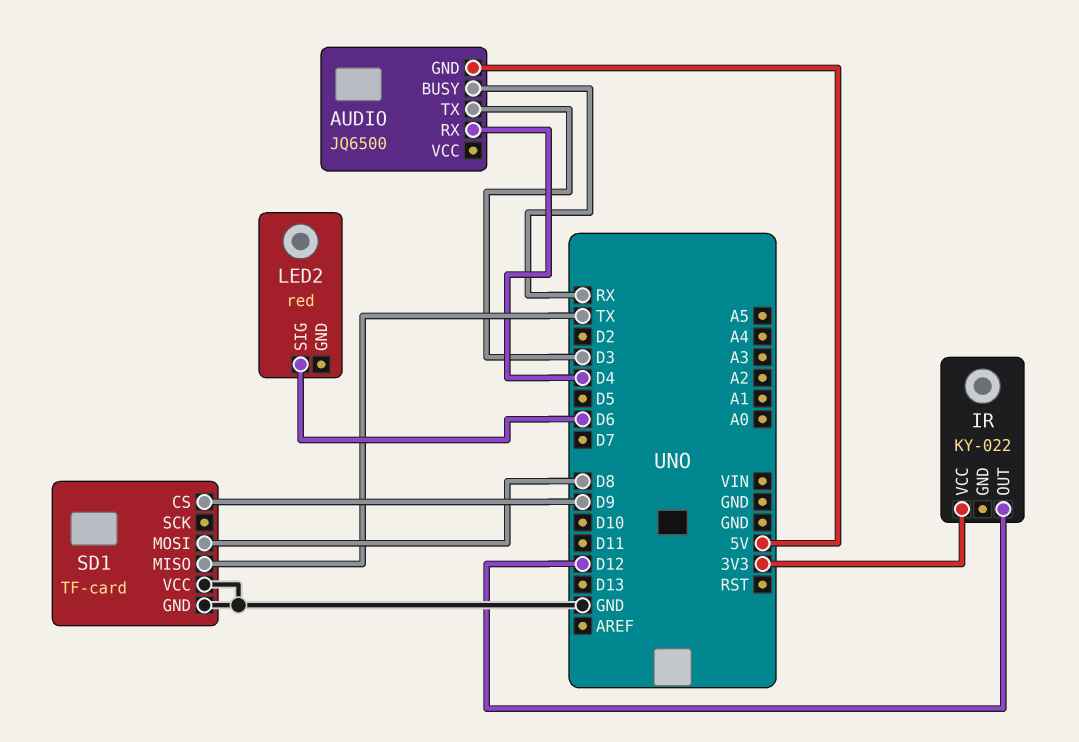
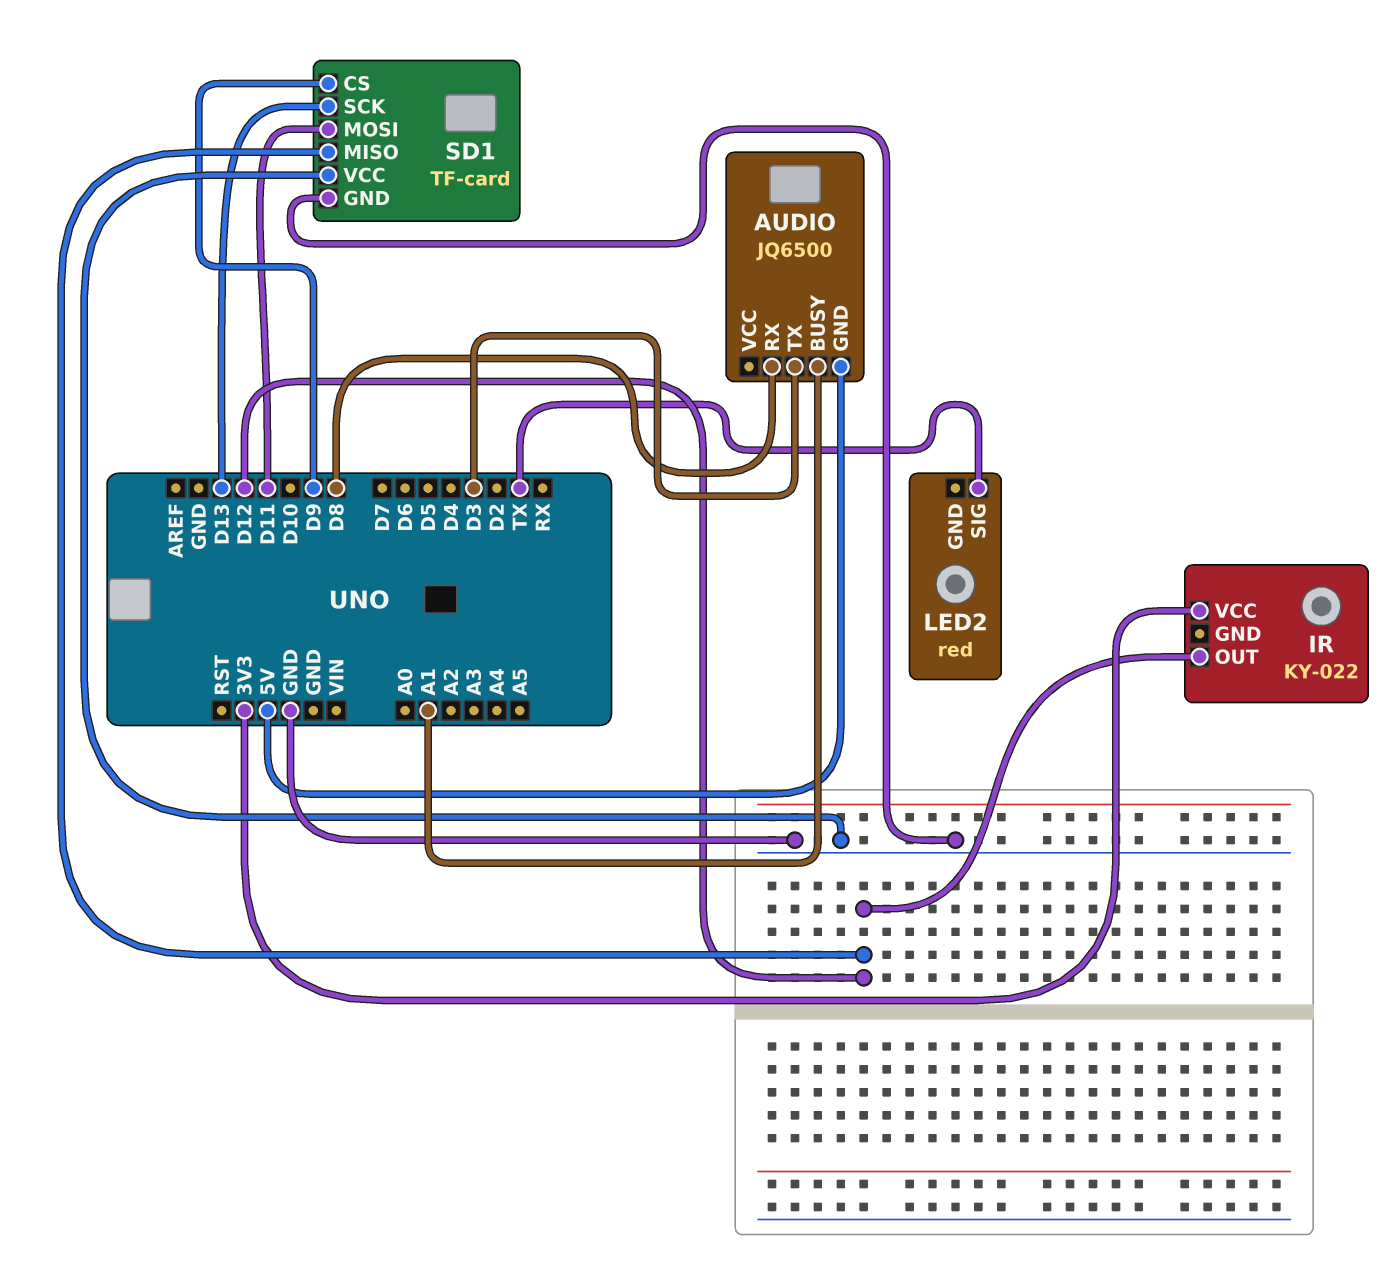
AUDIO pin BUSY: RX -> A1
AUDIO pin RX: D4 -> D8
LED2 pin SIG: D6 -> TX
SD1 pin MISO: TX -> D12
SD1 pin MOSI: D8 -> D11
SD1 pin SCK: none -> D13

